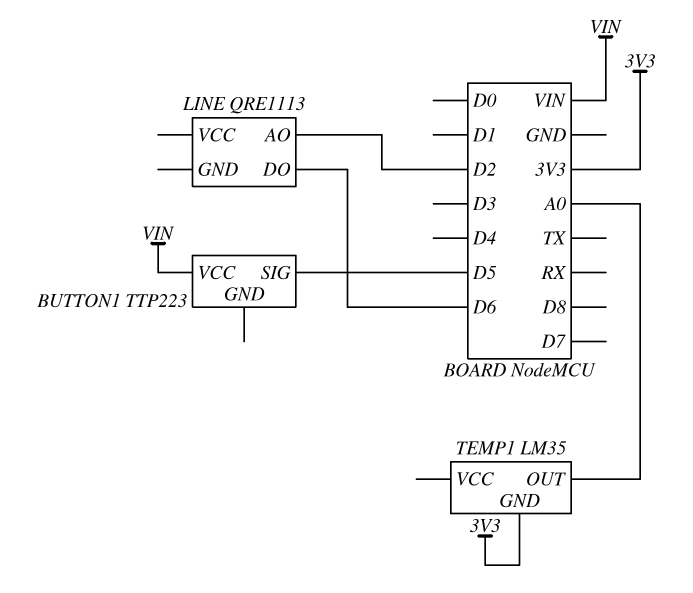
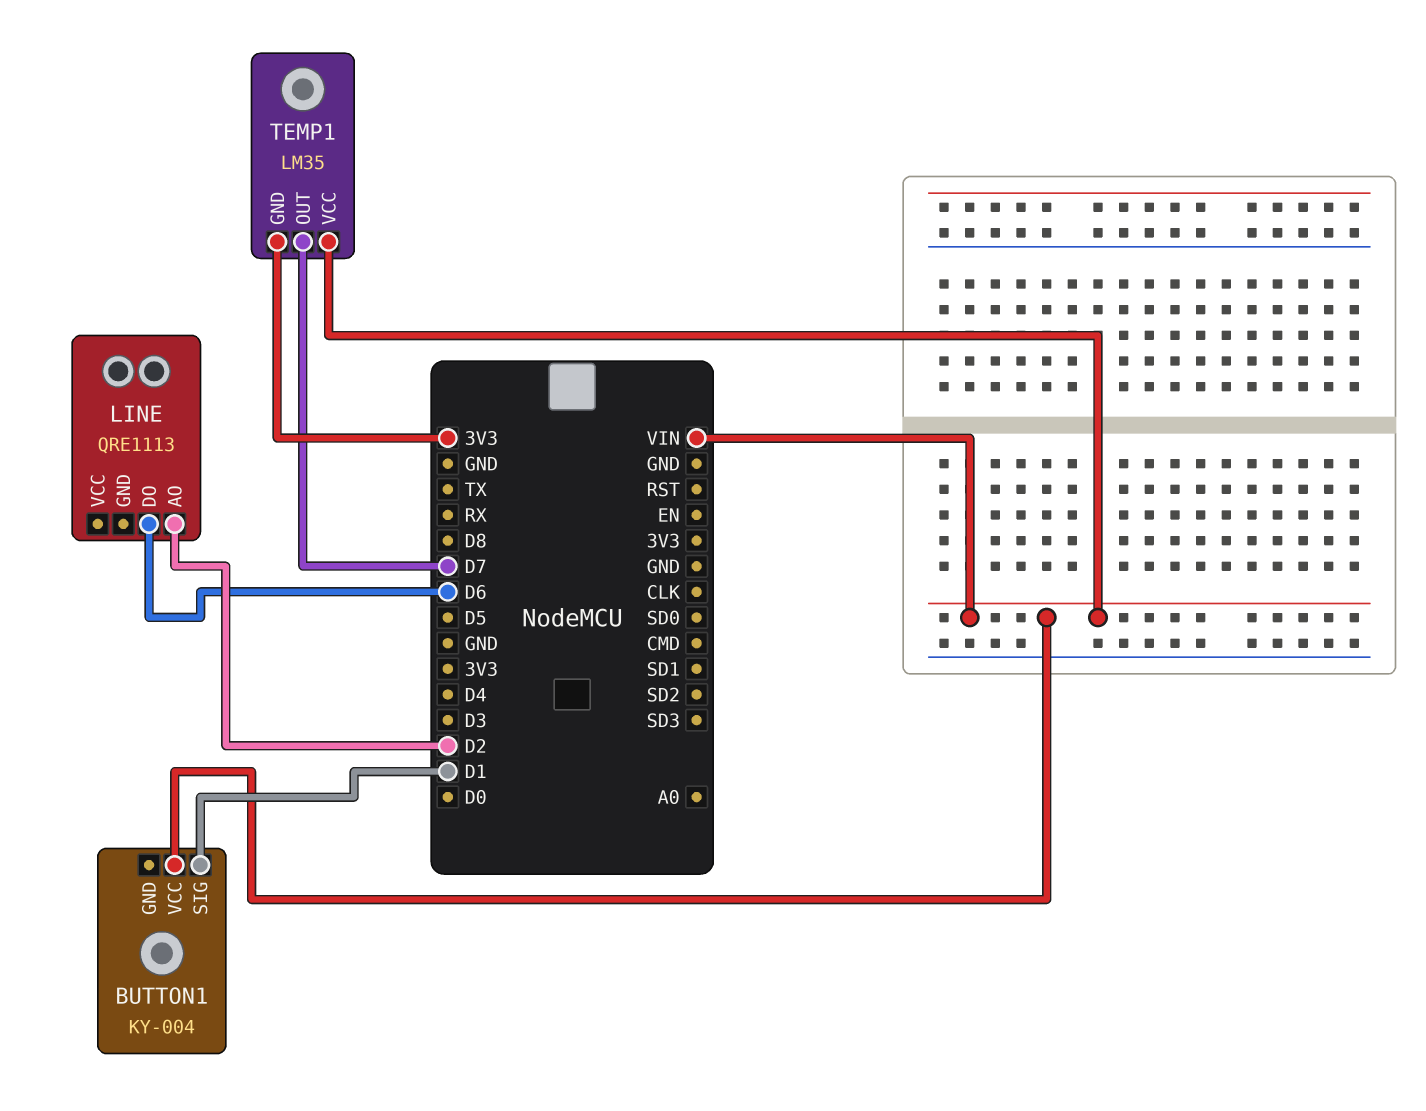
BUTTON1: TTP223 -> KY-004
BUTTON1 pin SIG: D5 -> D1
TEMP1 pin OUT: A0 -> D7
TEMP1 pin VCC: none -> VIN

